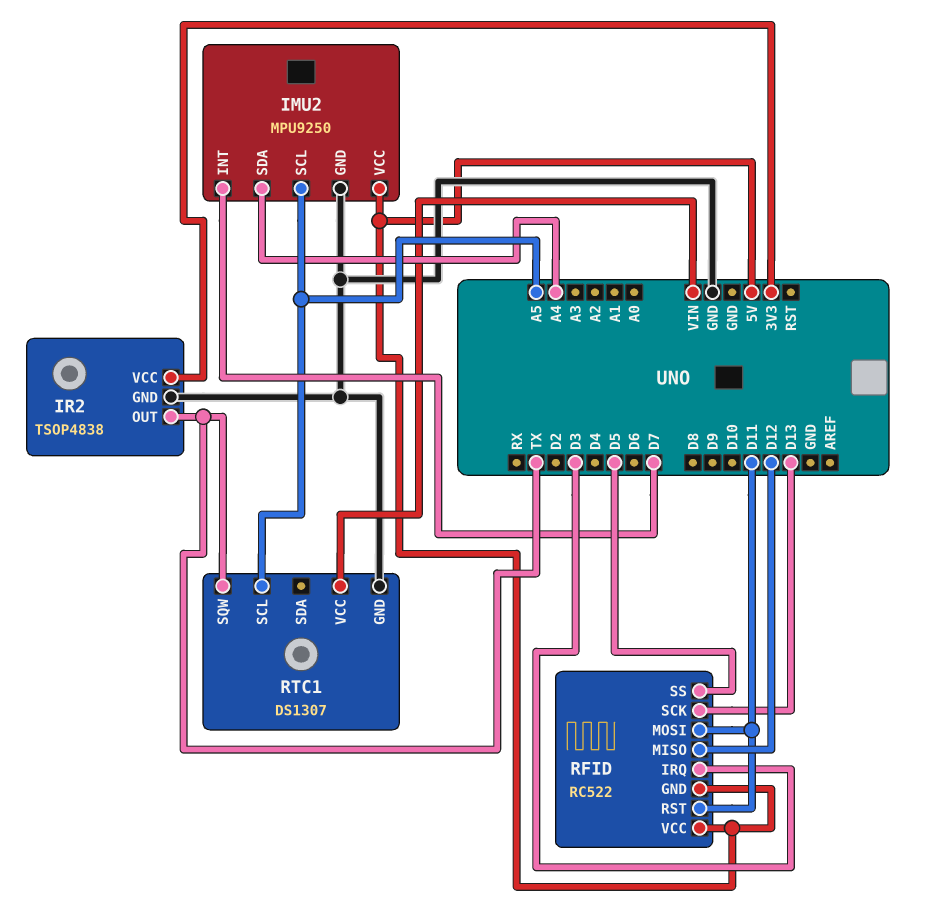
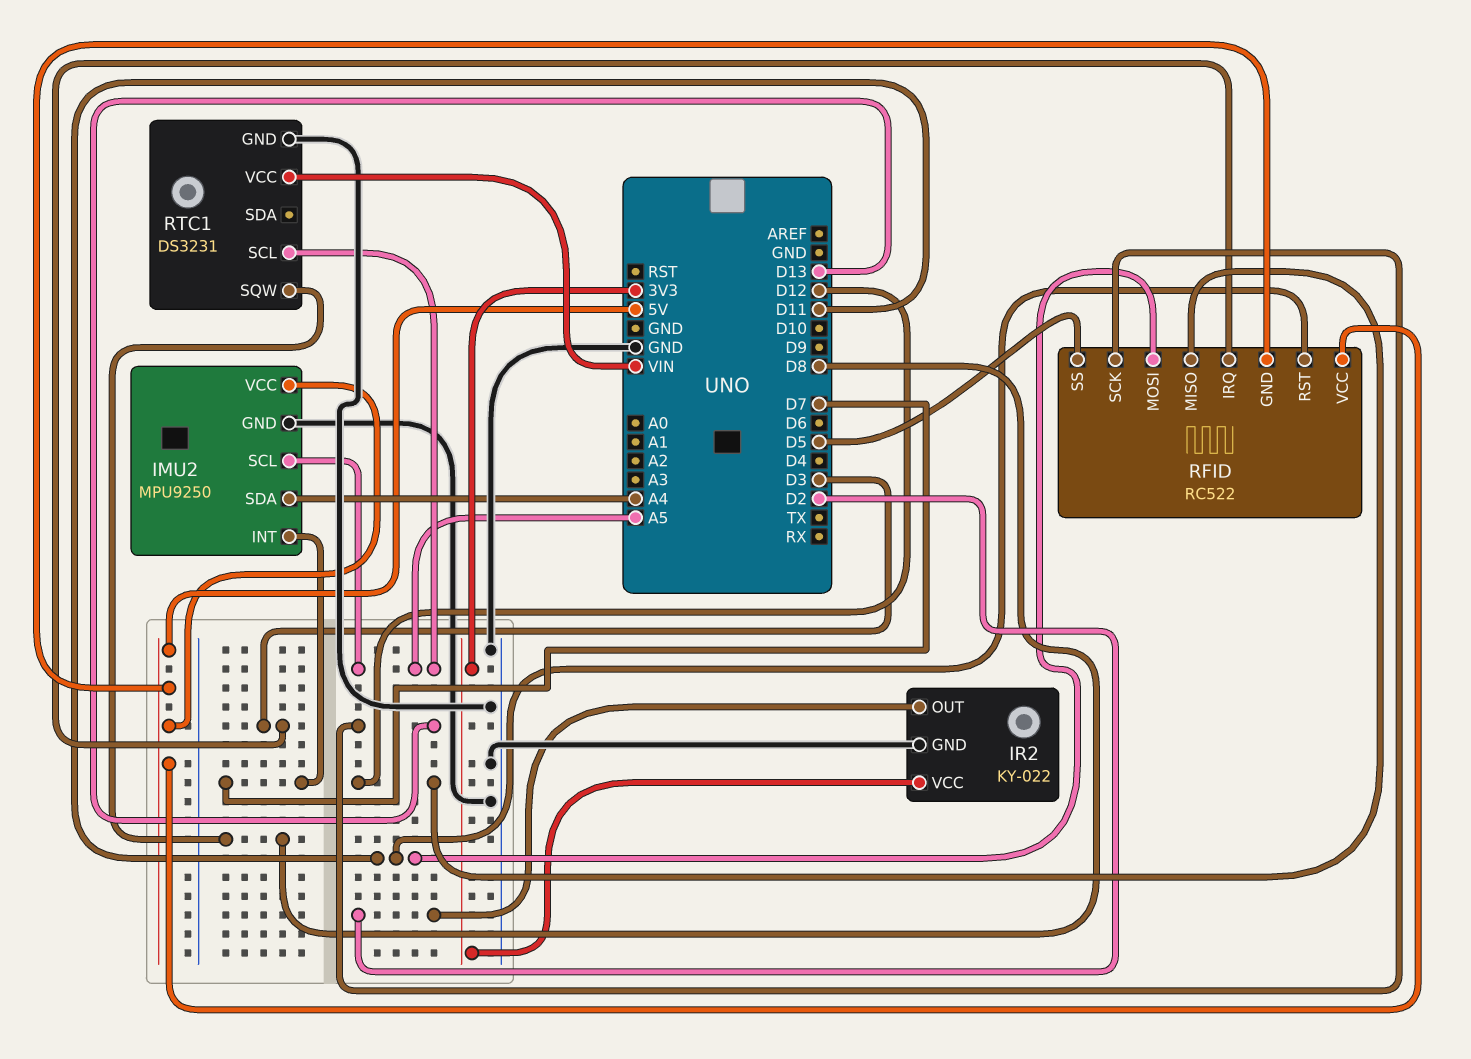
IR2: TSOP4838 -> KY-022
IR2 pin OUT: TX -> D2
RTC1: DS1307 -> DS3231
RTC1 pin SQW: TX -> D8

